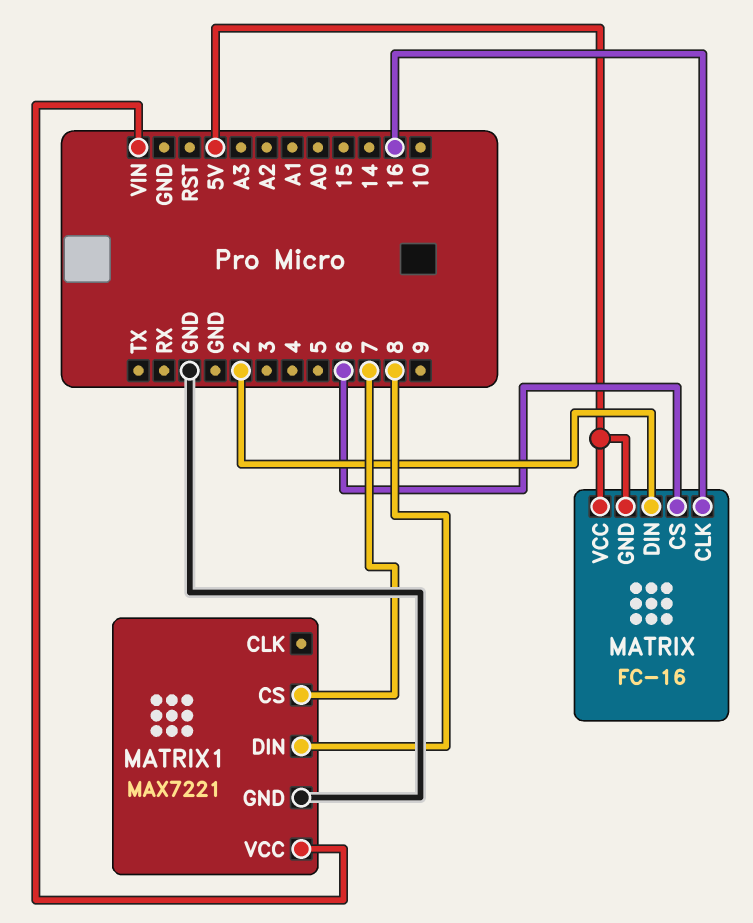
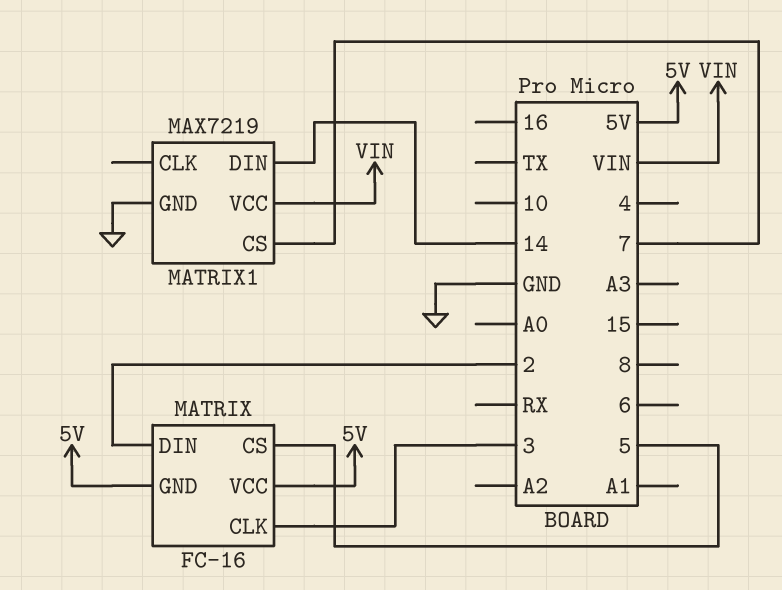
MATRIX pin CLK: 16 -> 3
MATRIX pin CS: 6 -> 5
MATRIX1: MAX7221 -> MAX7219
MATRIX1 pin DIN: 8 -> 14

